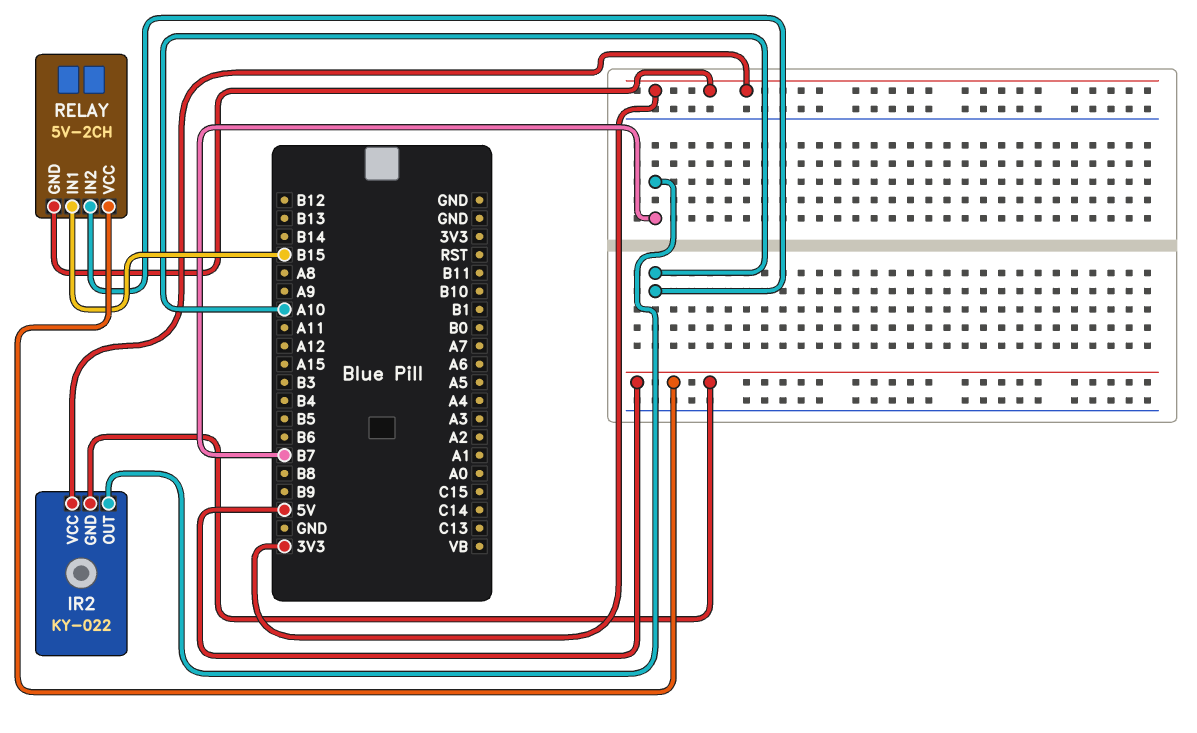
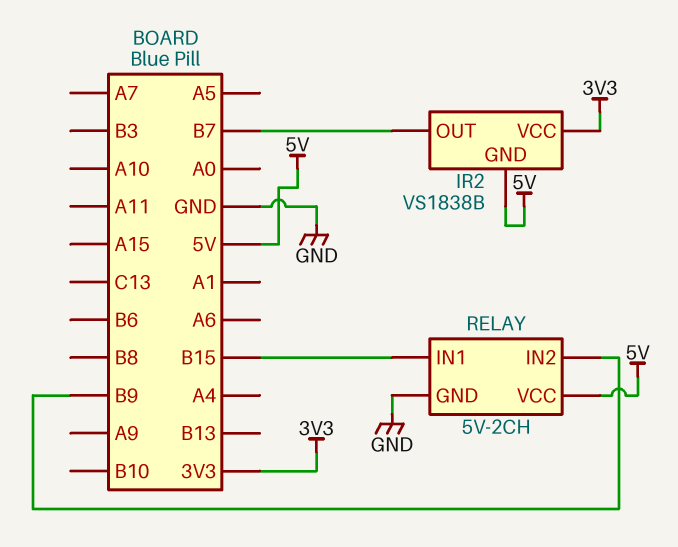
IR2: KY-022 -> VS1838B
RELAY pin GND: 3V3 -> GND
RELAY pin IN2: A10 -> B9

